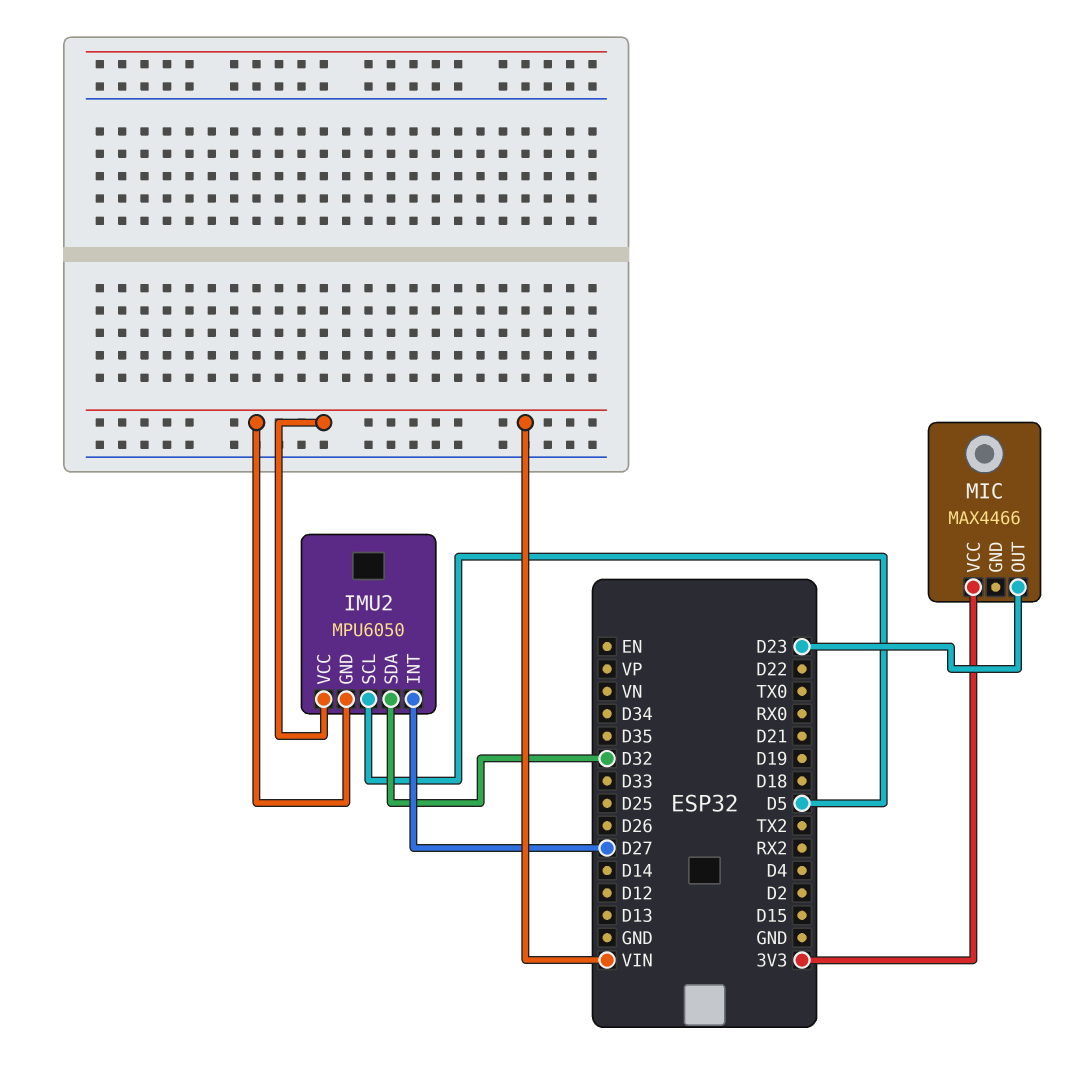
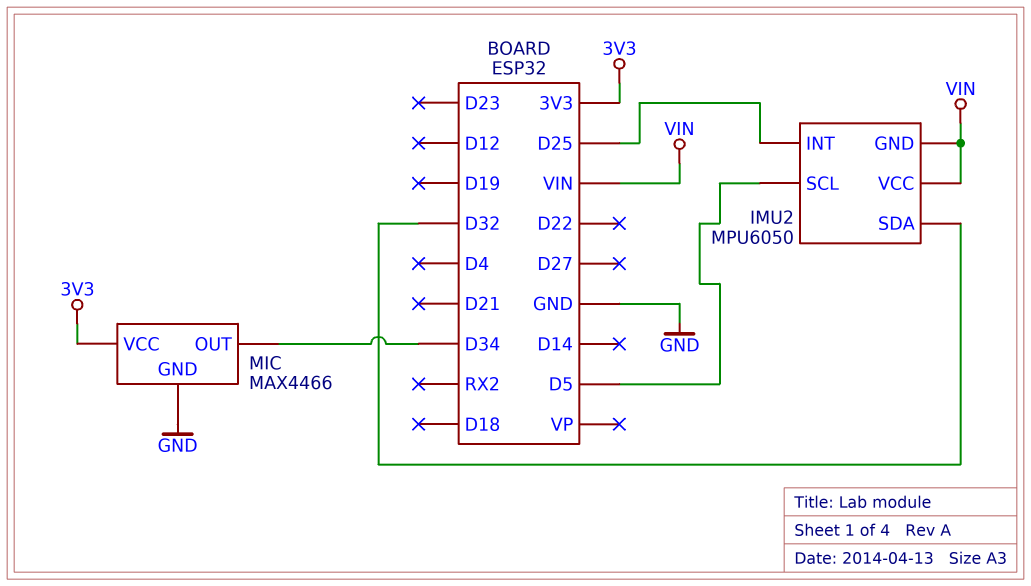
IMU2 pin INT: D27 -> D25
MIC pin GND: none -> GND
MIC pin OUT: D23 -> D34

